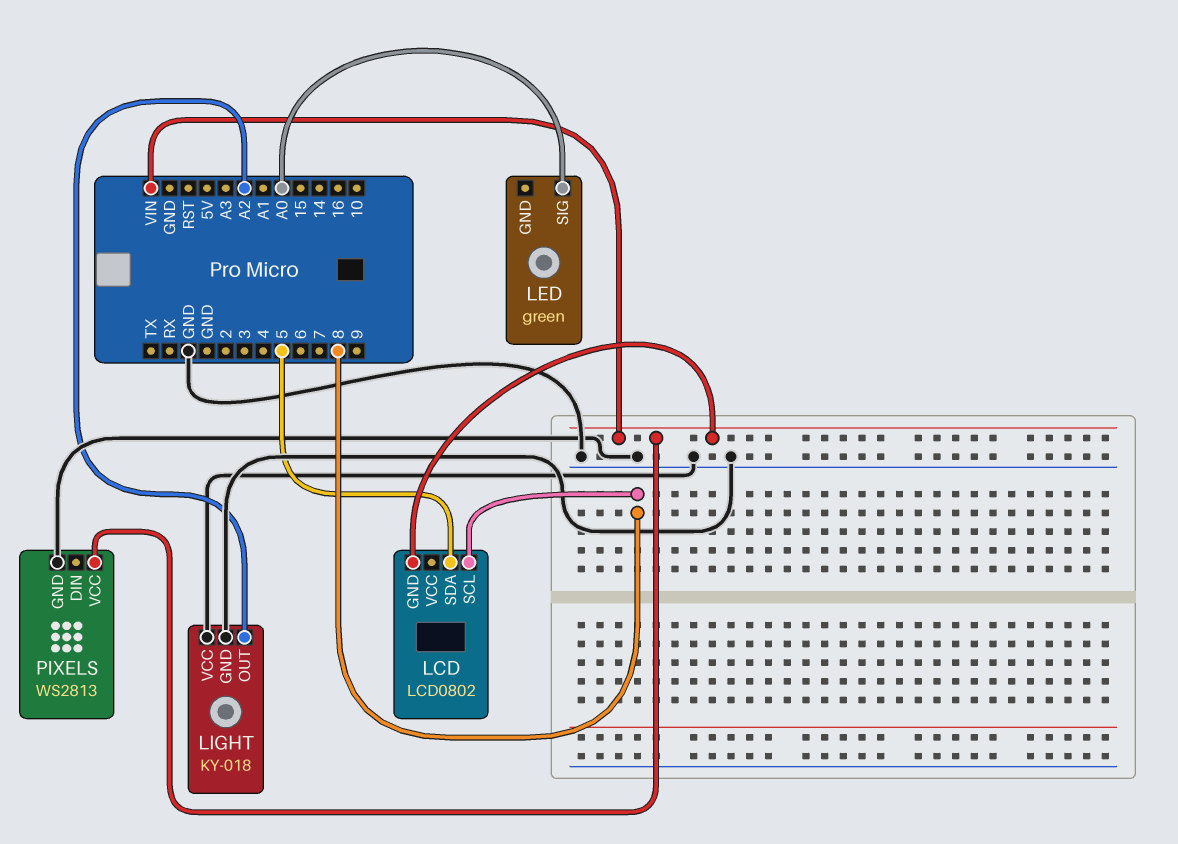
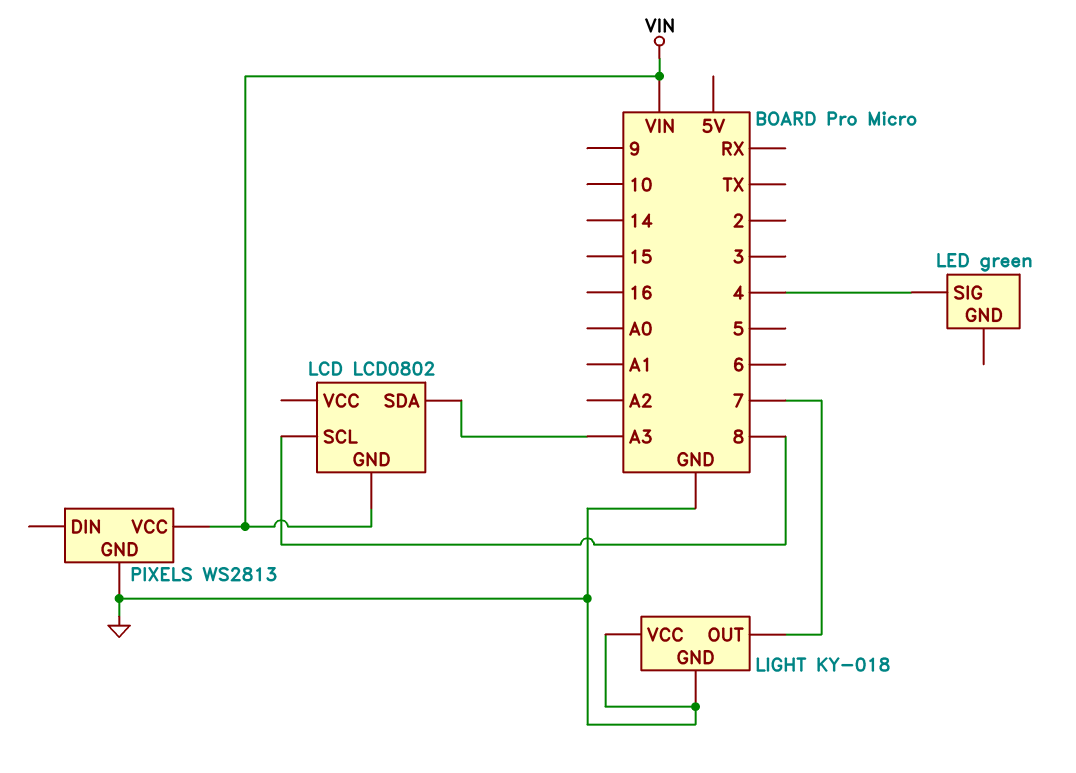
LCD pin SDA: 5 -> A3
LED pin SIG: A0 -> 4
LIGHT pin OUT: A2 -> 7

